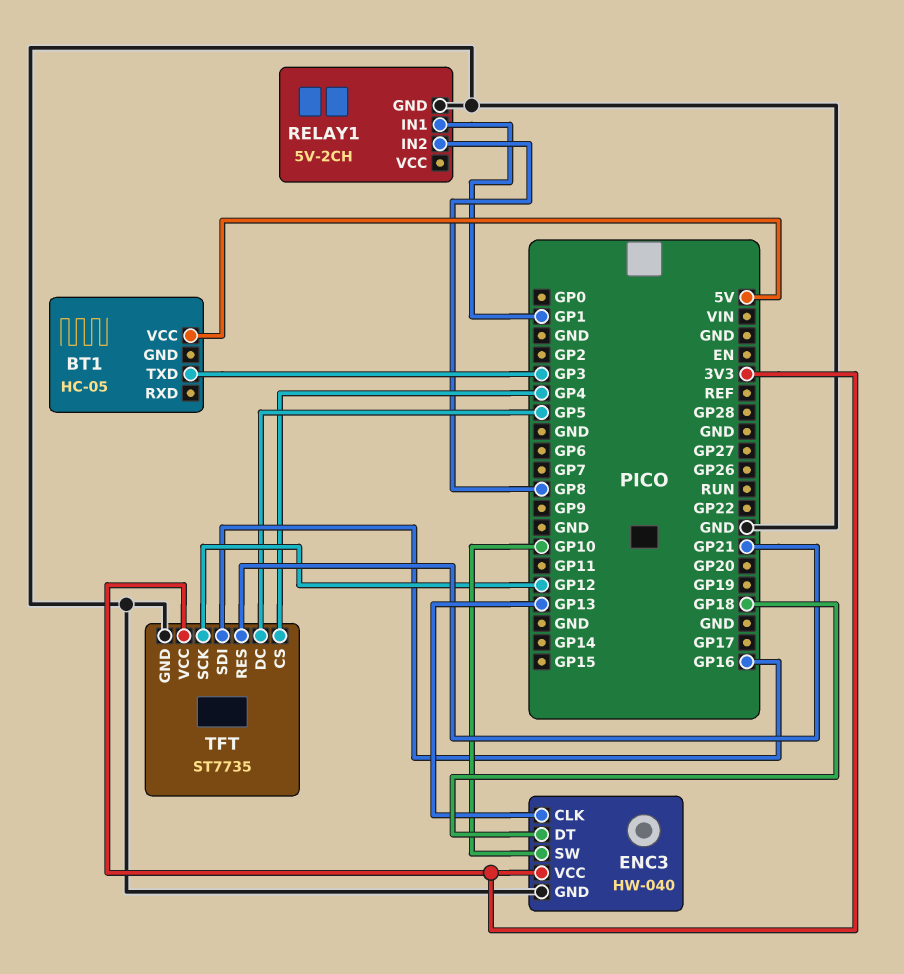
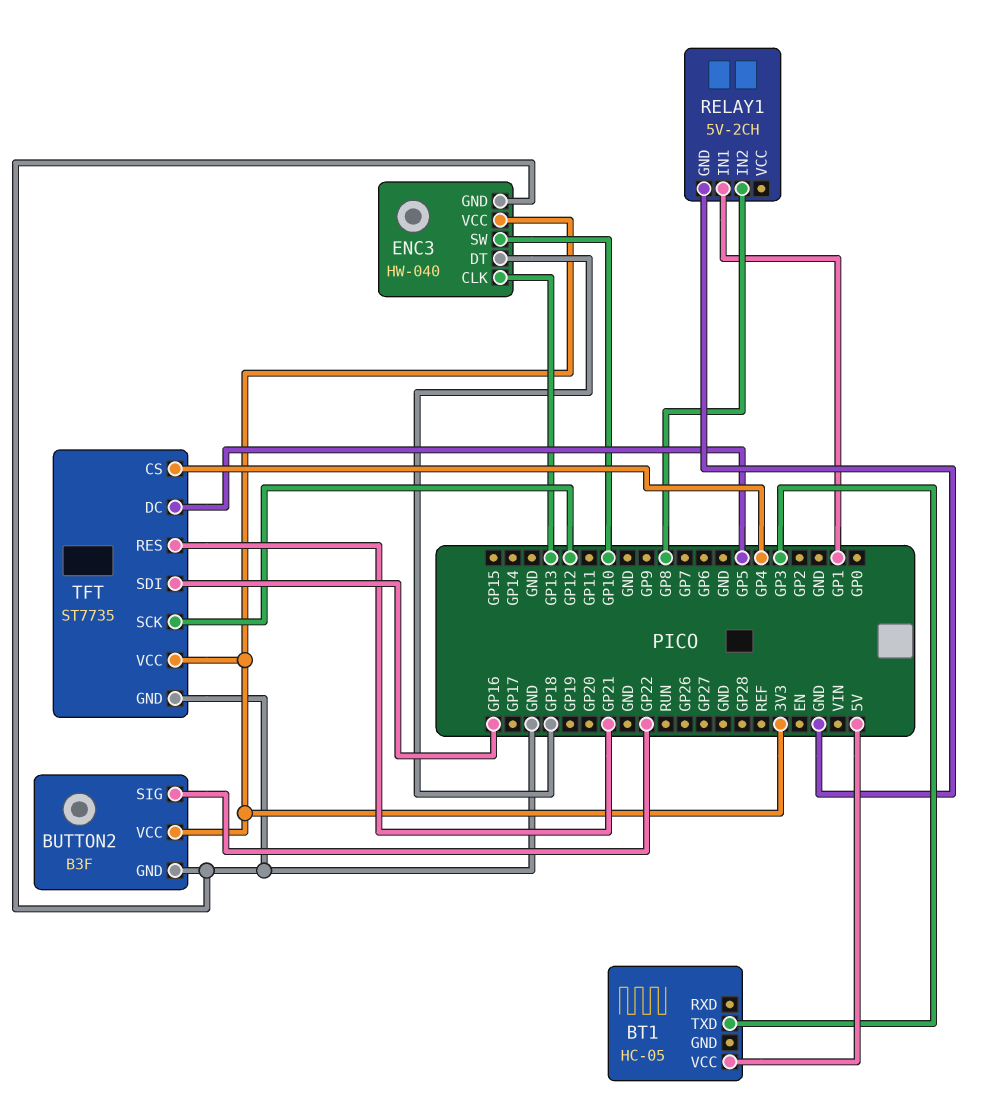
BUTTON2: none -> B3F
BUTTON2 pin GND: none -> GND
BUTTON2 pin SIG: none -> GP22
BUTTON2 pin VCC: none -> 3V3

